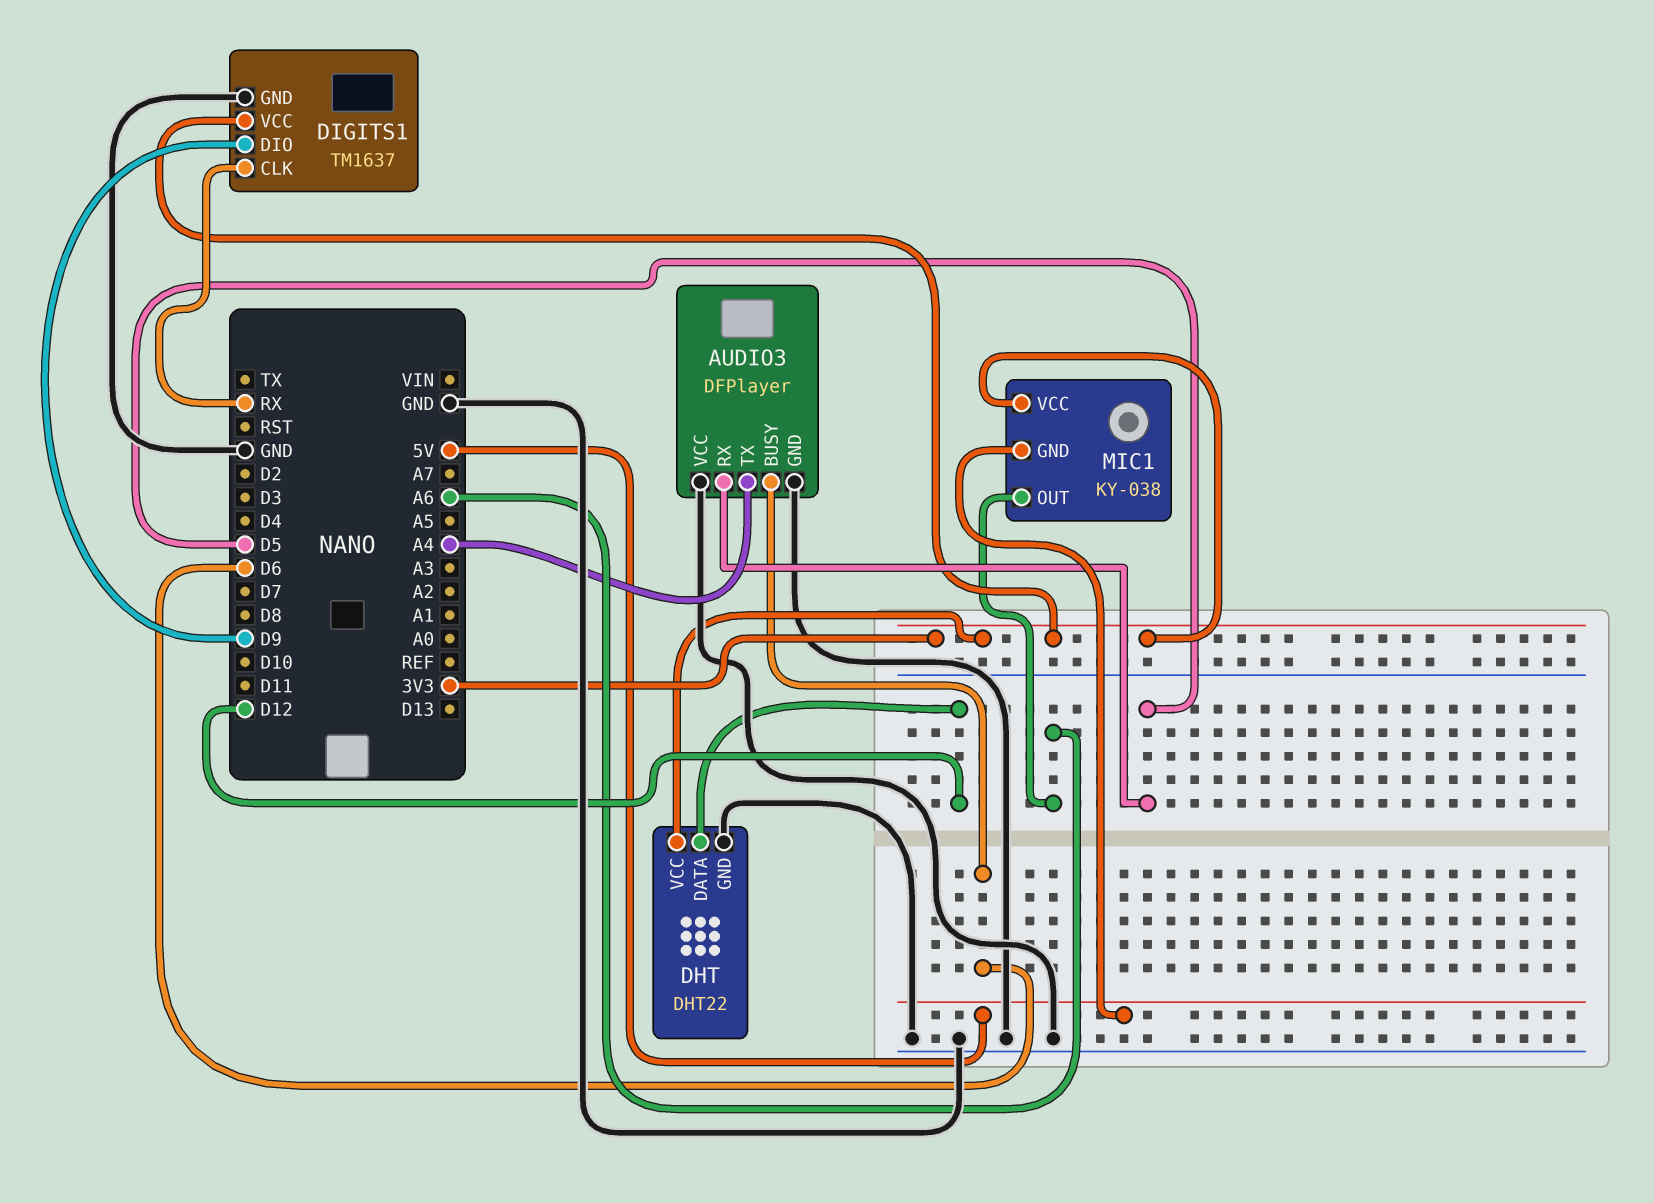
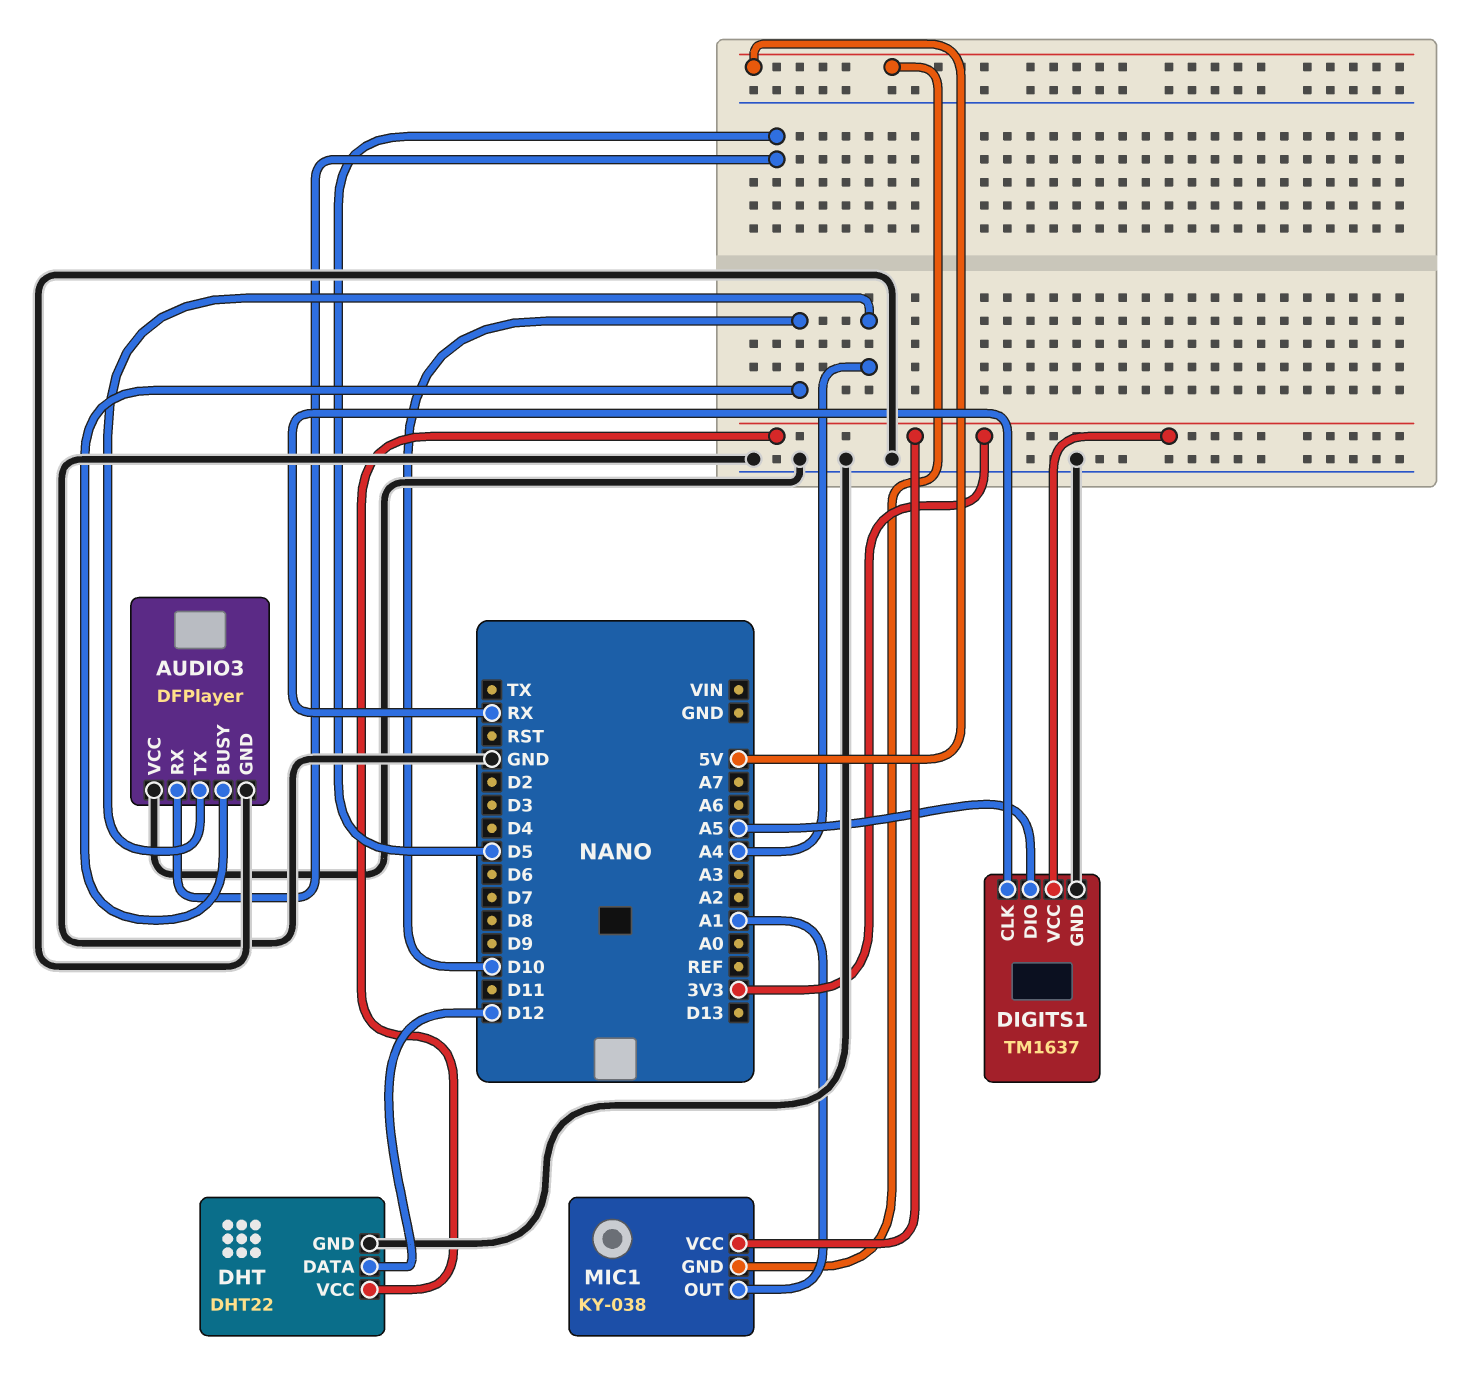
AUDIO3 pin BUSY: D6 -> D10
DIGITS1 pin DIO: D9 -> A5
MIC1 pin OUT: A6 -> A1

